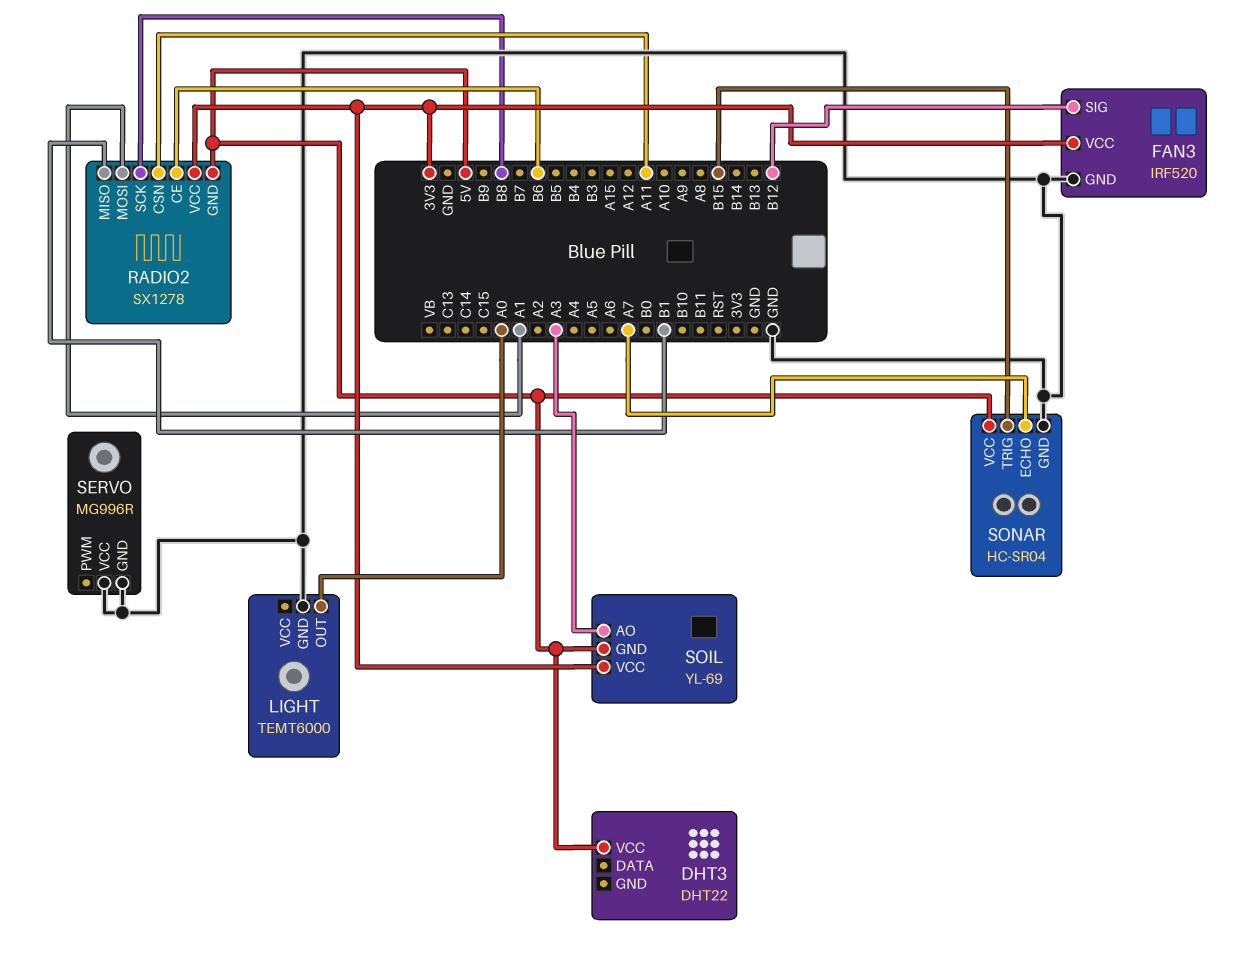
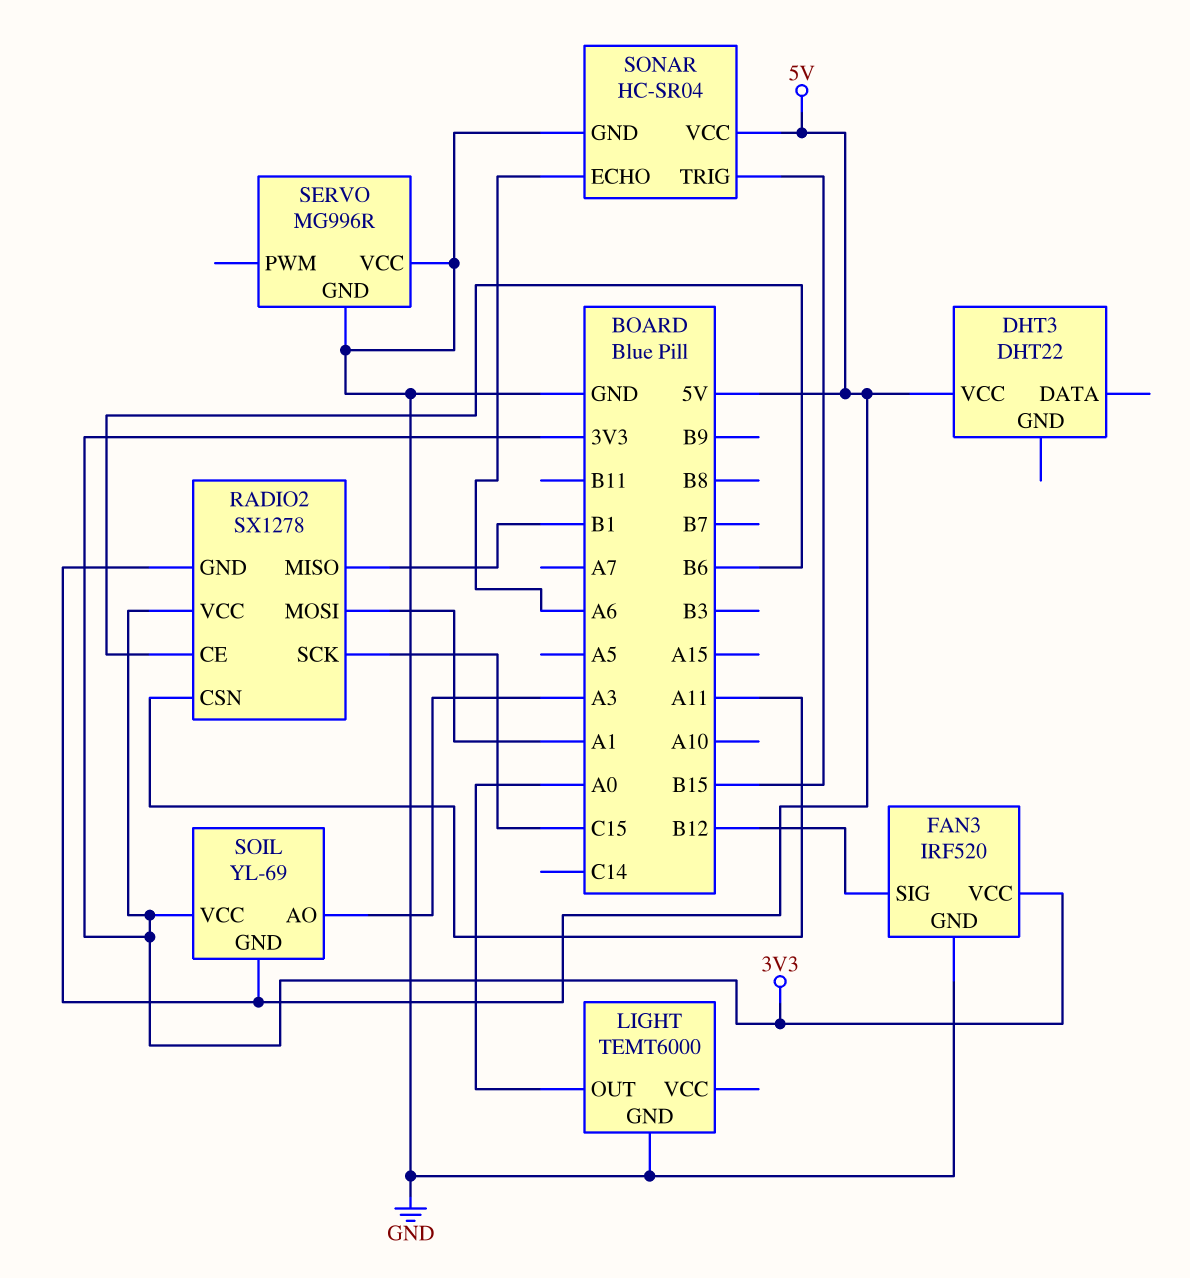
RADIO2 pin SCK: B8 -> C15
SONAR pin ECHO: A7 -> A6

